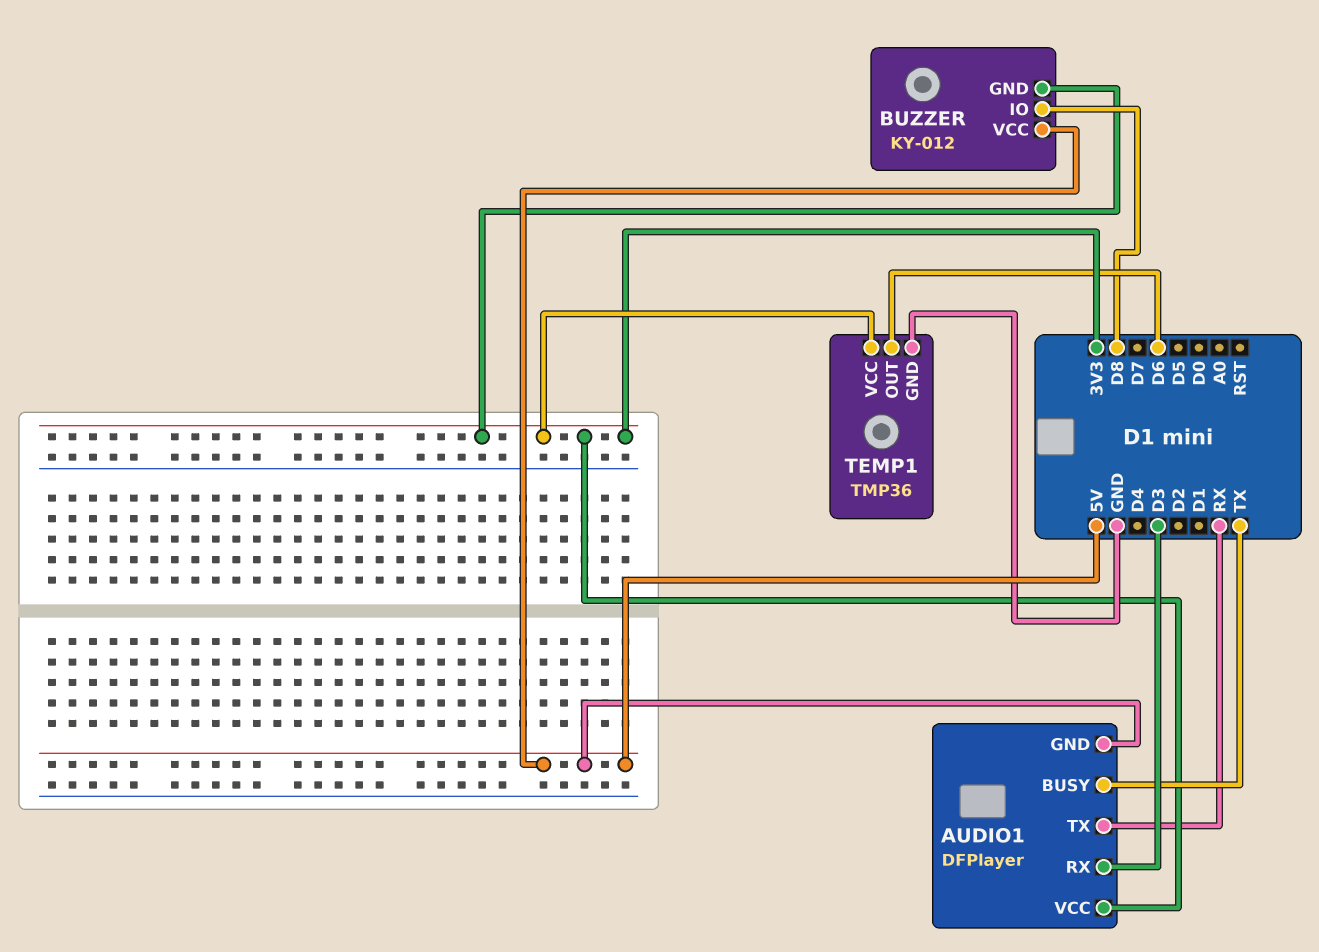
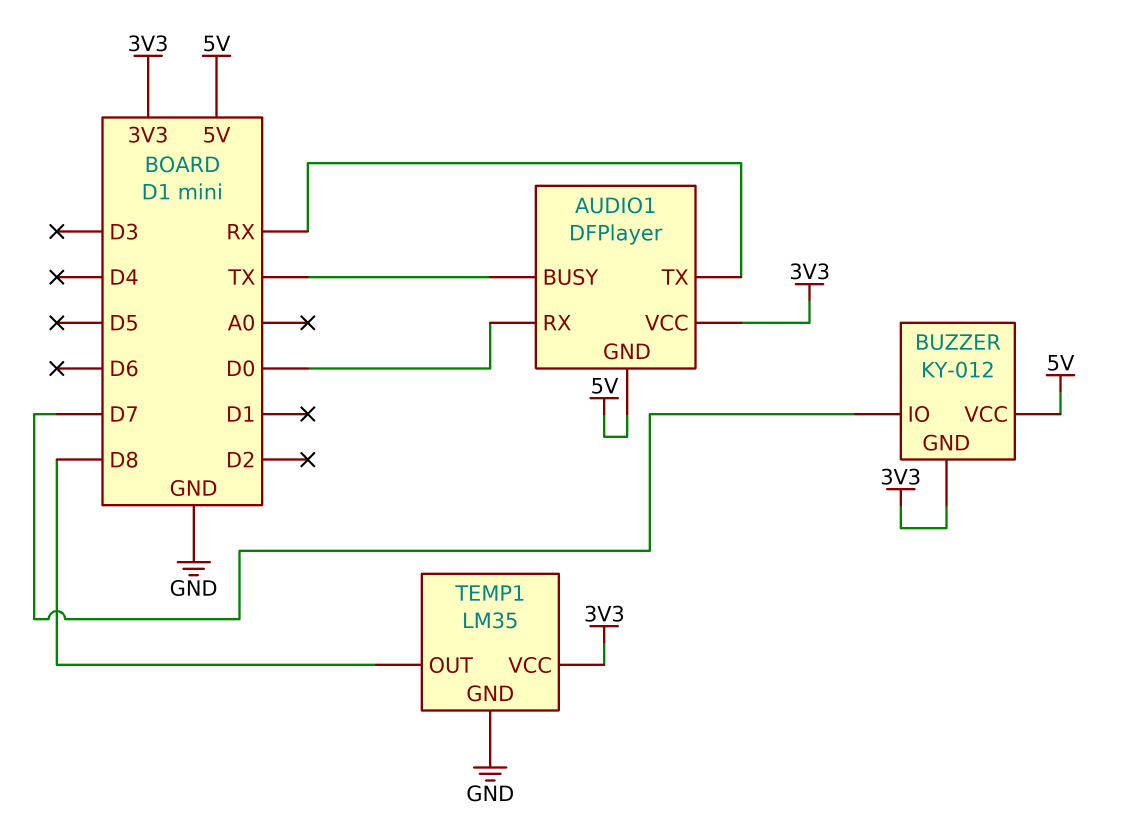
AUDIO1 pin RX: D3 -> D0
BUZZER pin IO: D8 -> D7
TEMP1: TMP36 -> LM35
TEMP1 pin OUT: D6 -> D8

